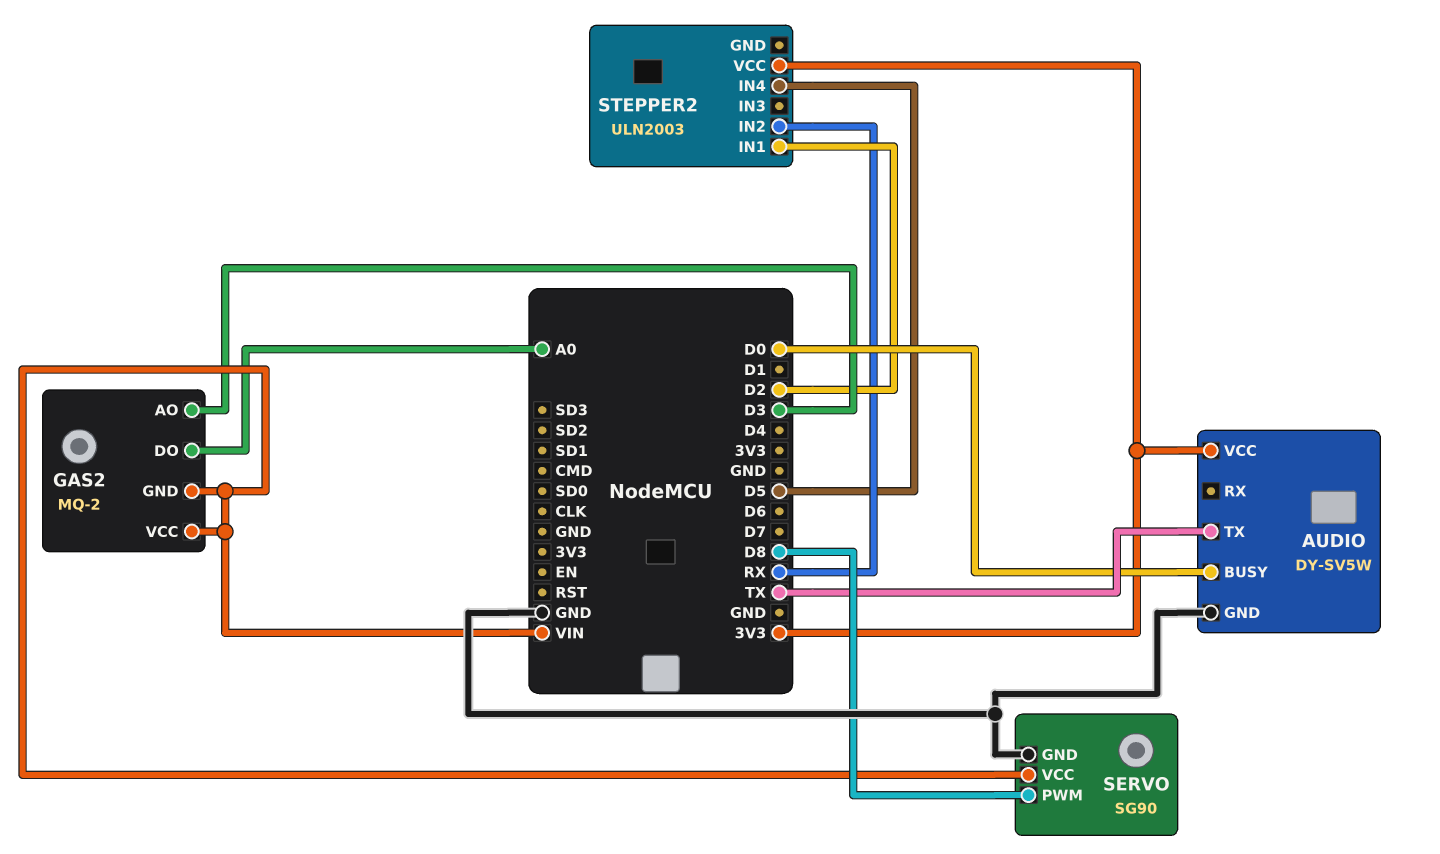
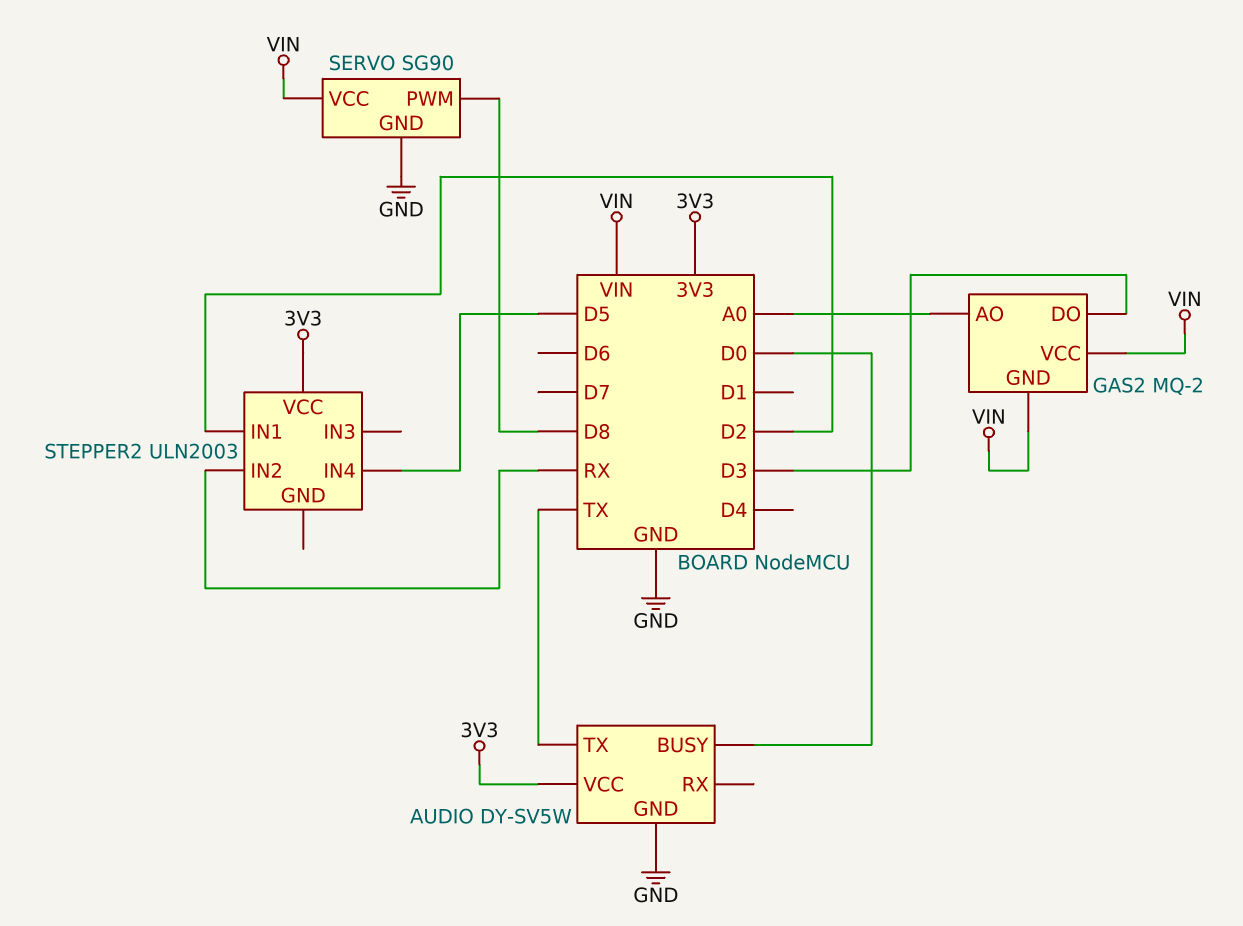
GAS2 pin AO: D3 -> A0
GAS2 pin DO: A0 -> D3

